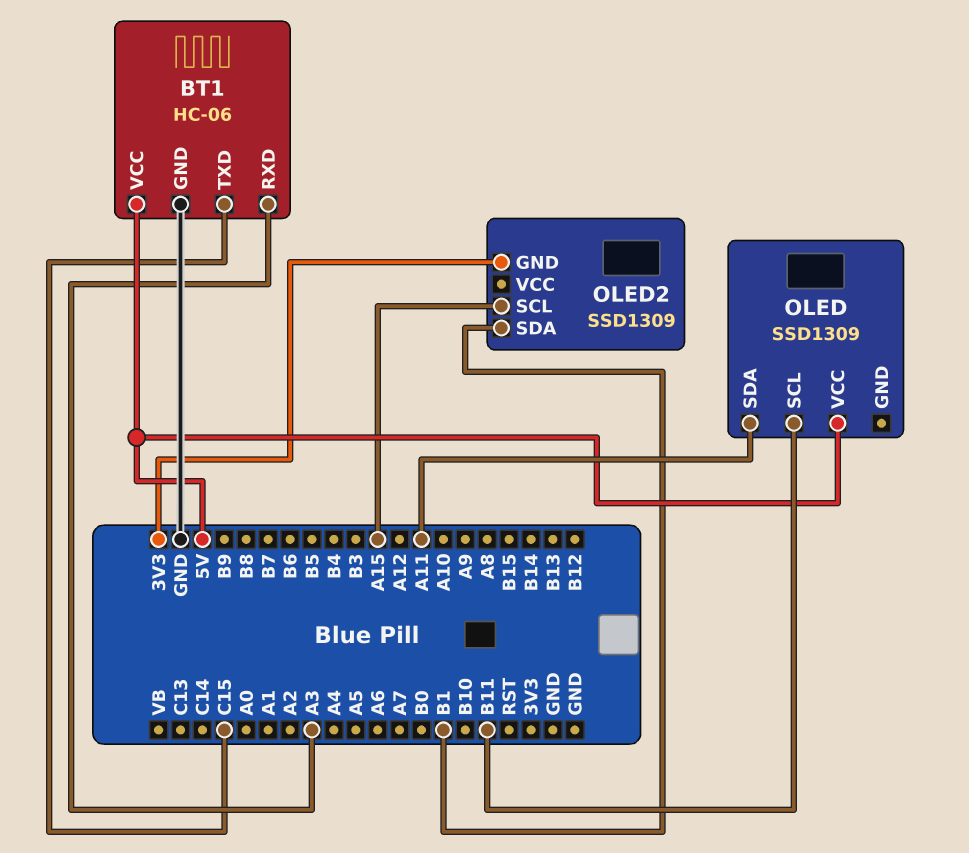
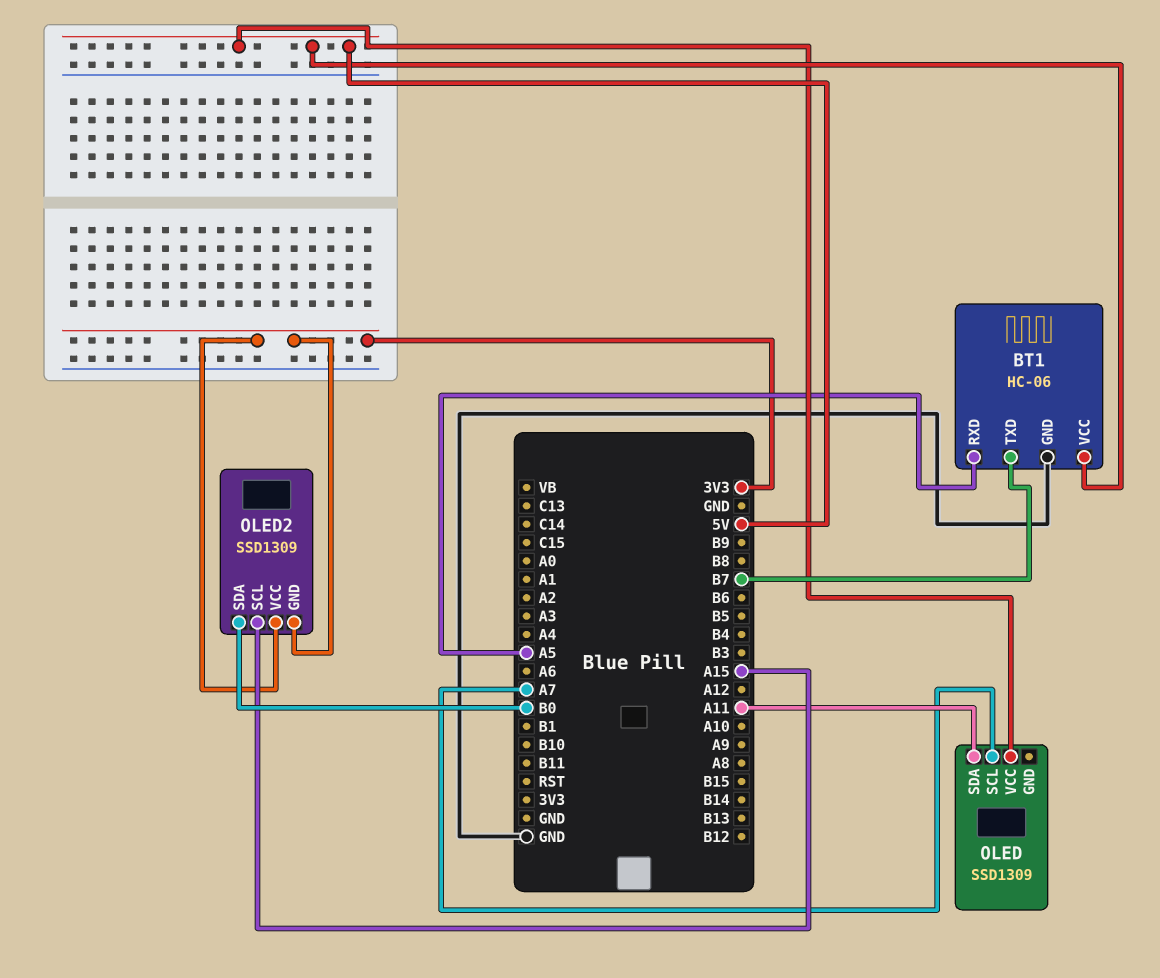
BT1 pin RXD: A3 -> A5
BT1 pin TXD: C15 -> B7
OLED pin SCL: B11 -> A7
OLED2 pin SDA: B1 -> B0
OLED2 pin VCC: none -> 3V3

